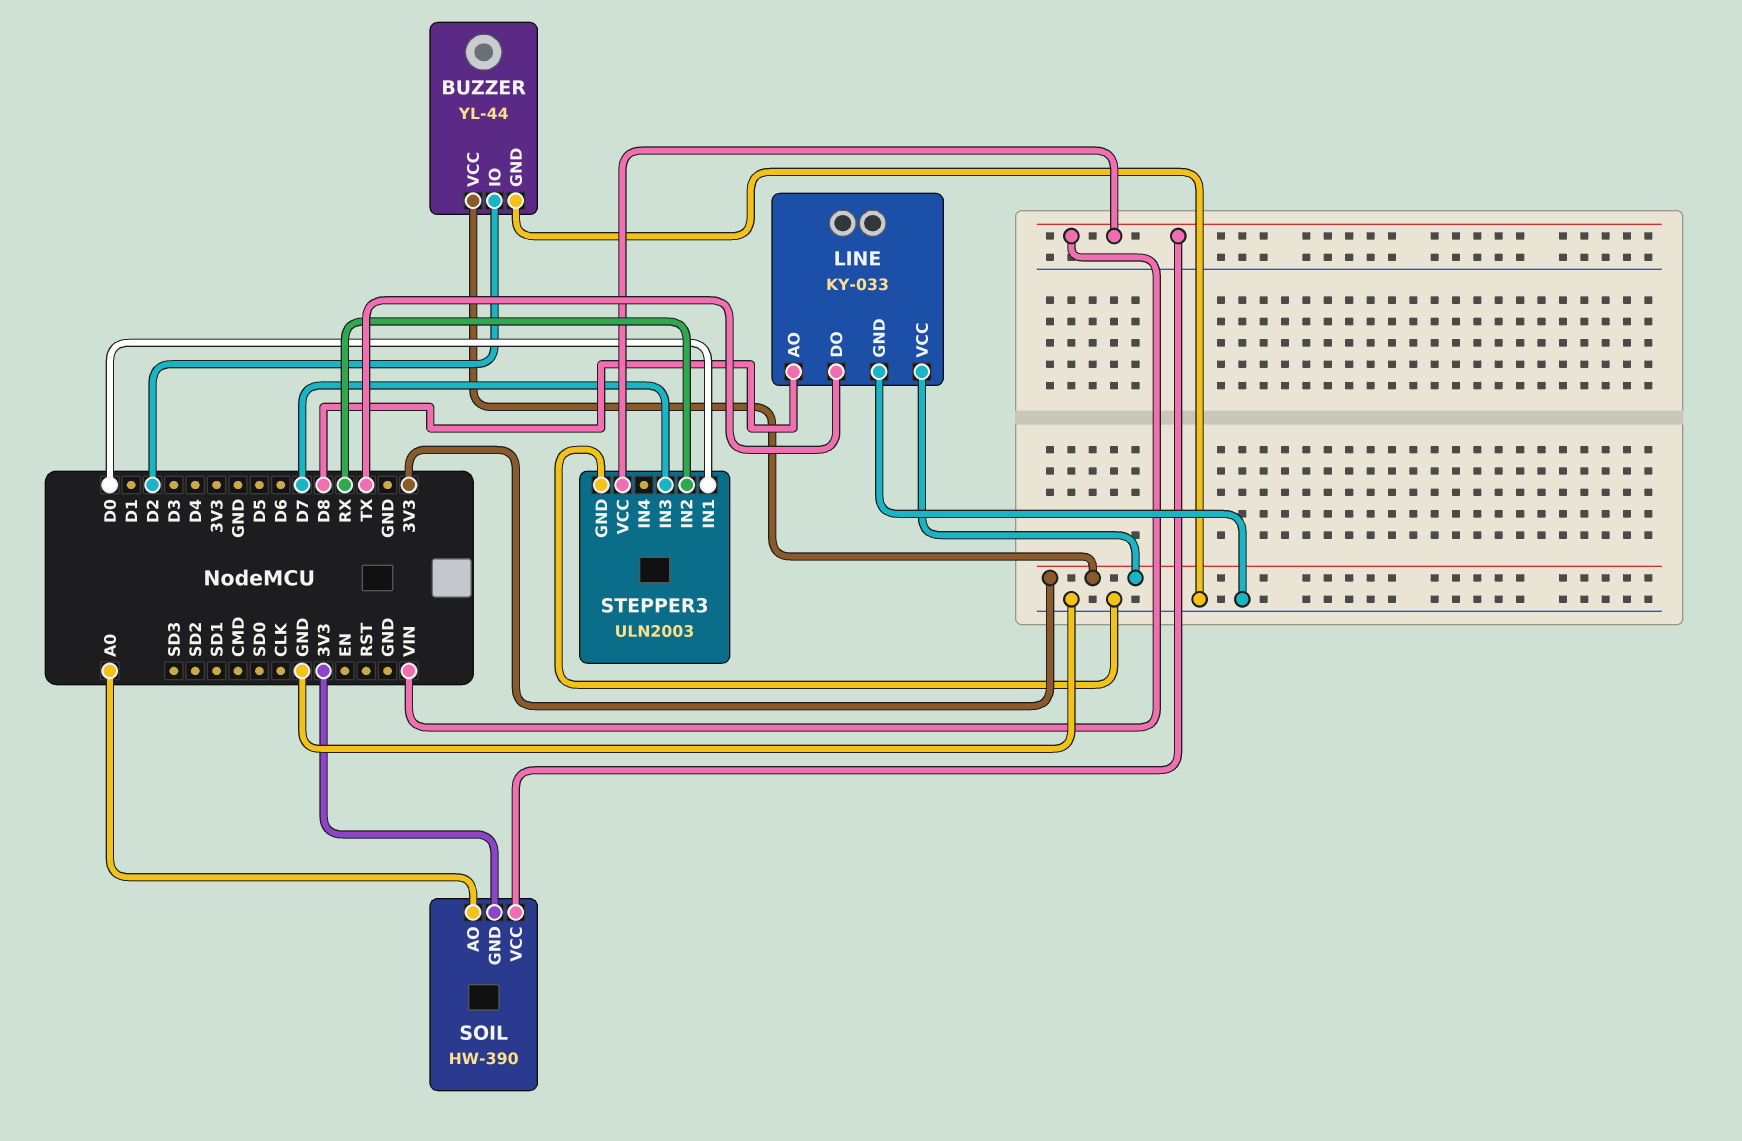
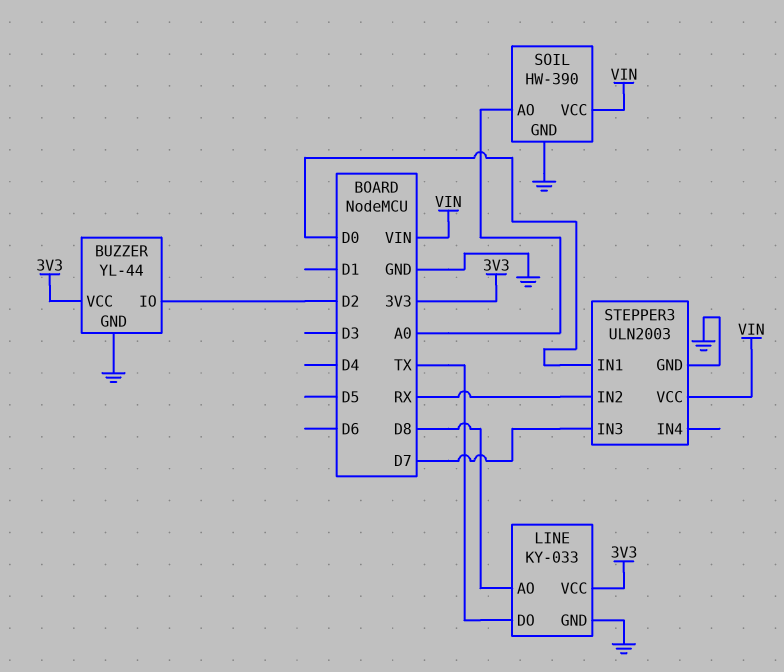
SOIL pin GND: 3V3 -> GND

